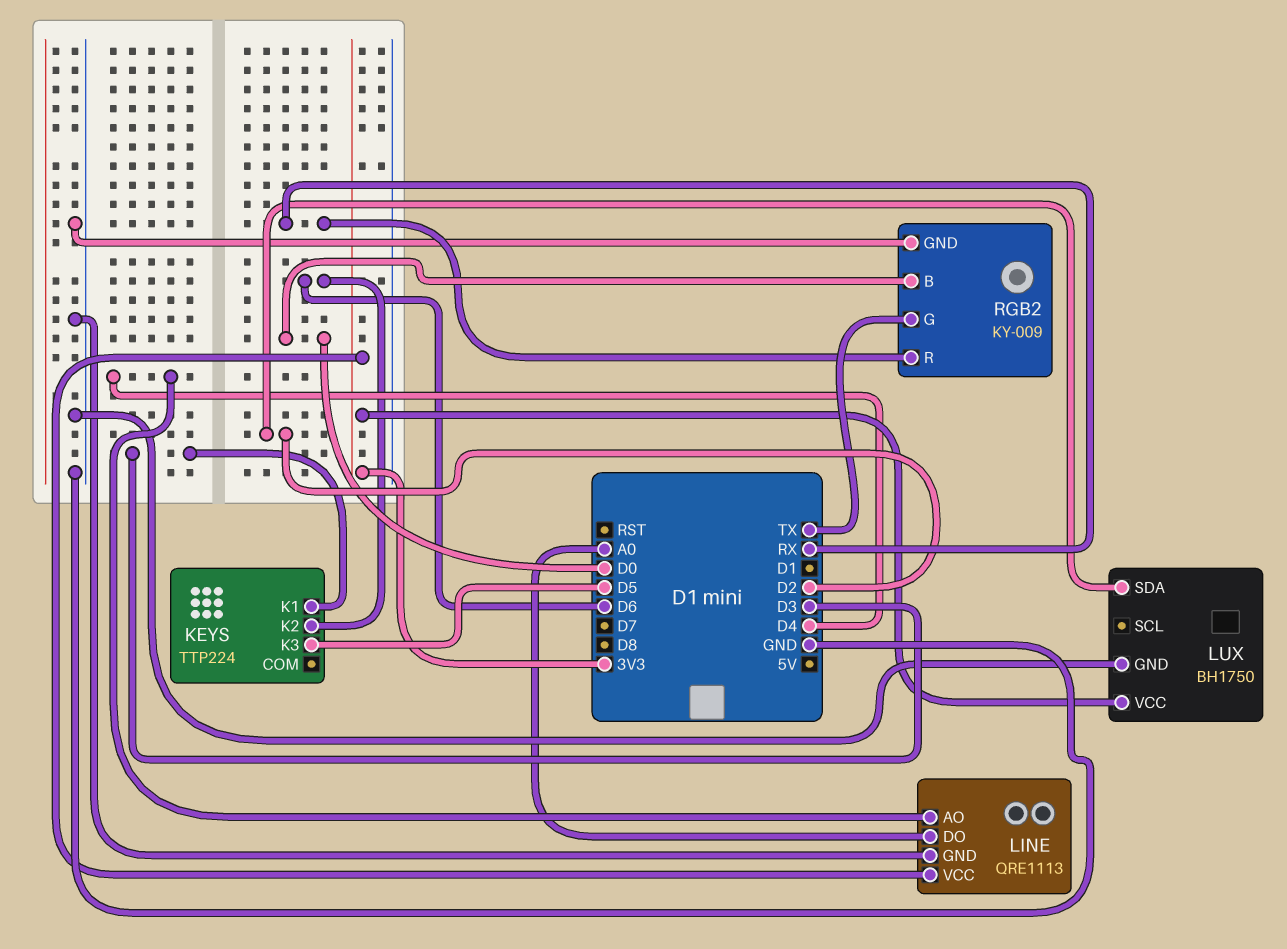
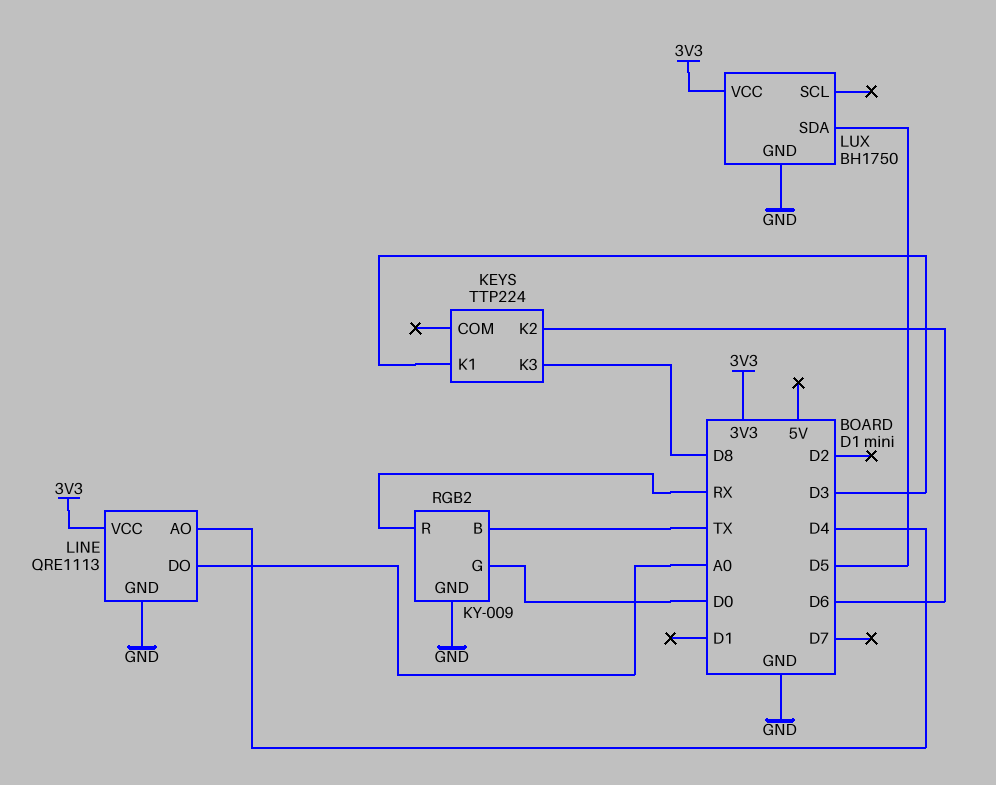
KEYS pin K3: D5 -> D8
LUX pin SDA: D2 -> D5
RGB2 pin B: D0 -> TX
RGB2 pin G: TX -> D0

